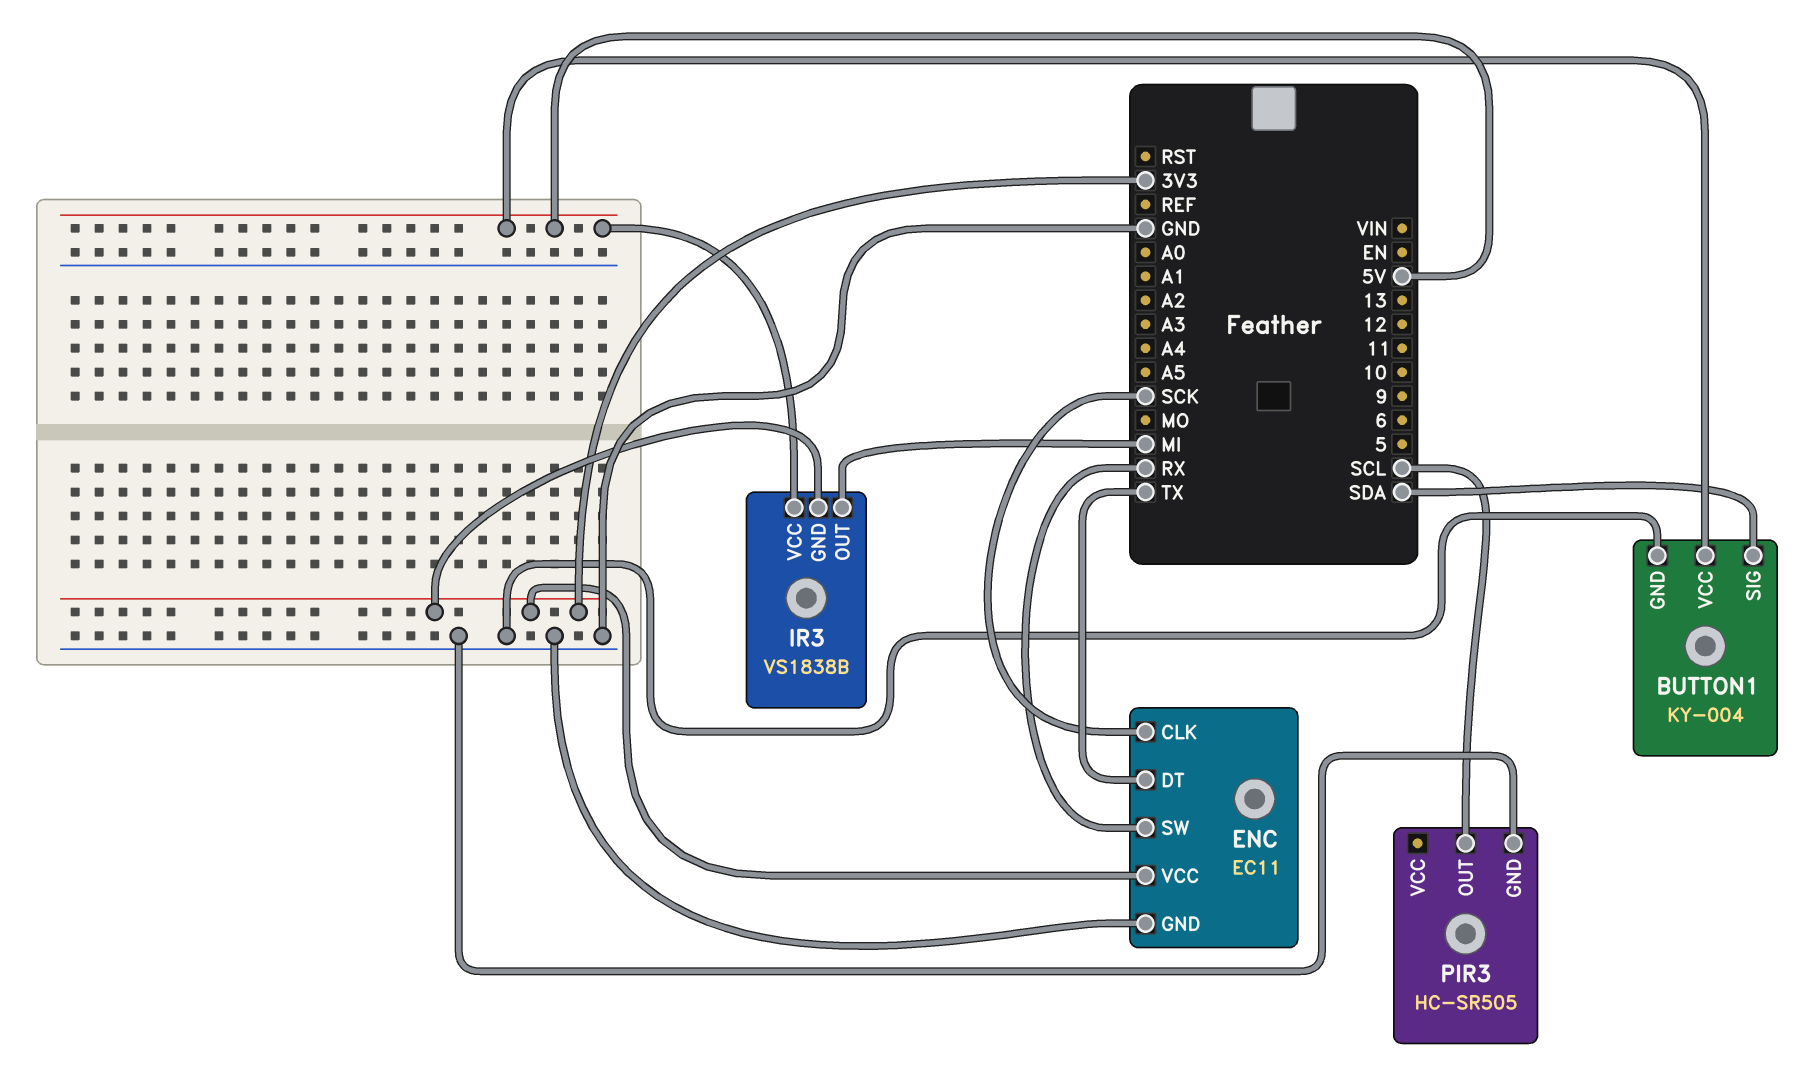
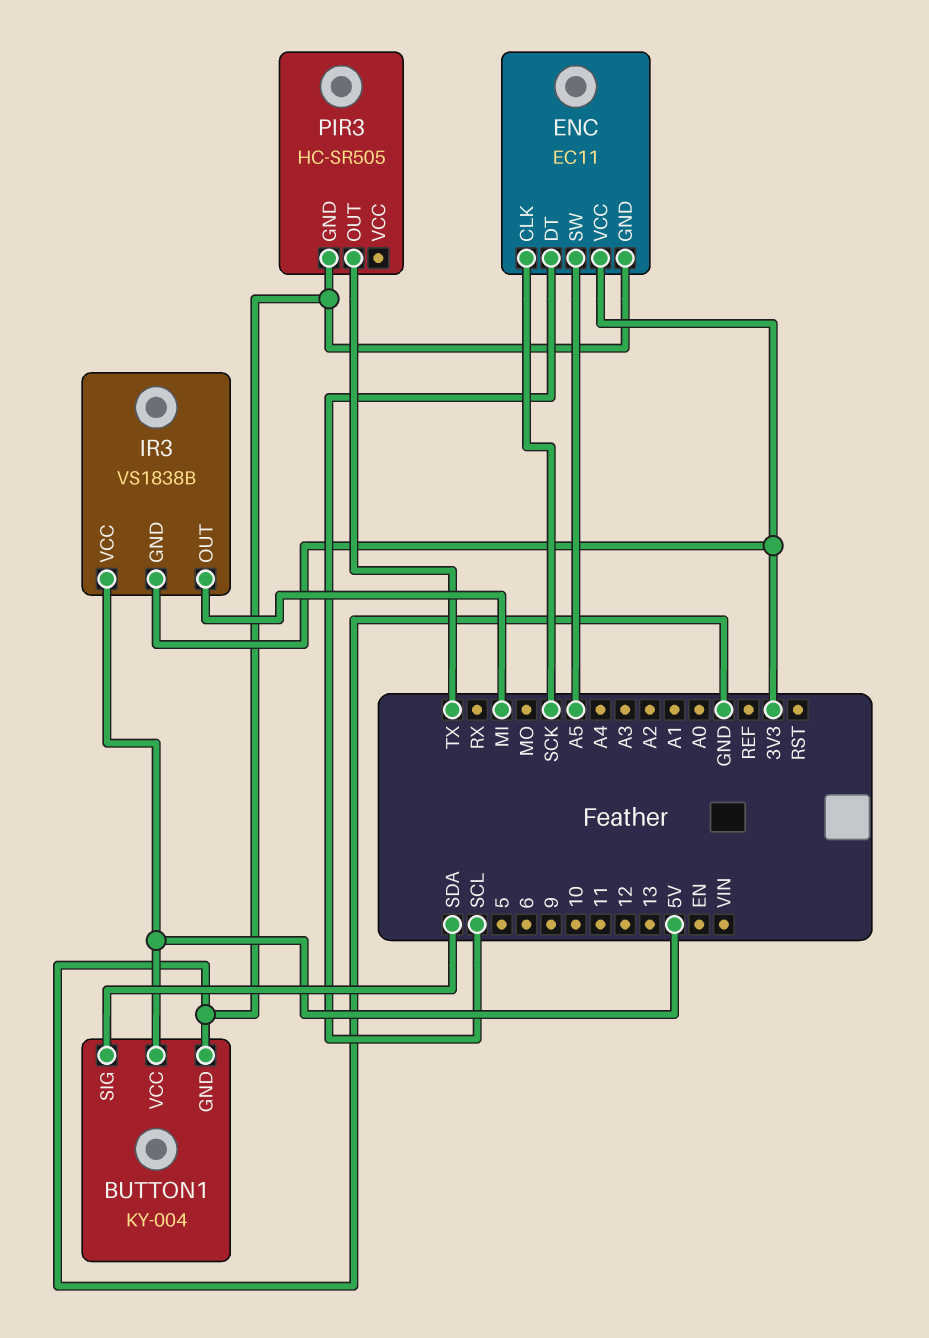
ENC pin DT: TX -> SCL
ENC pin SW: RX -> A5
PIR3 pin OUT: SCL -> TX

